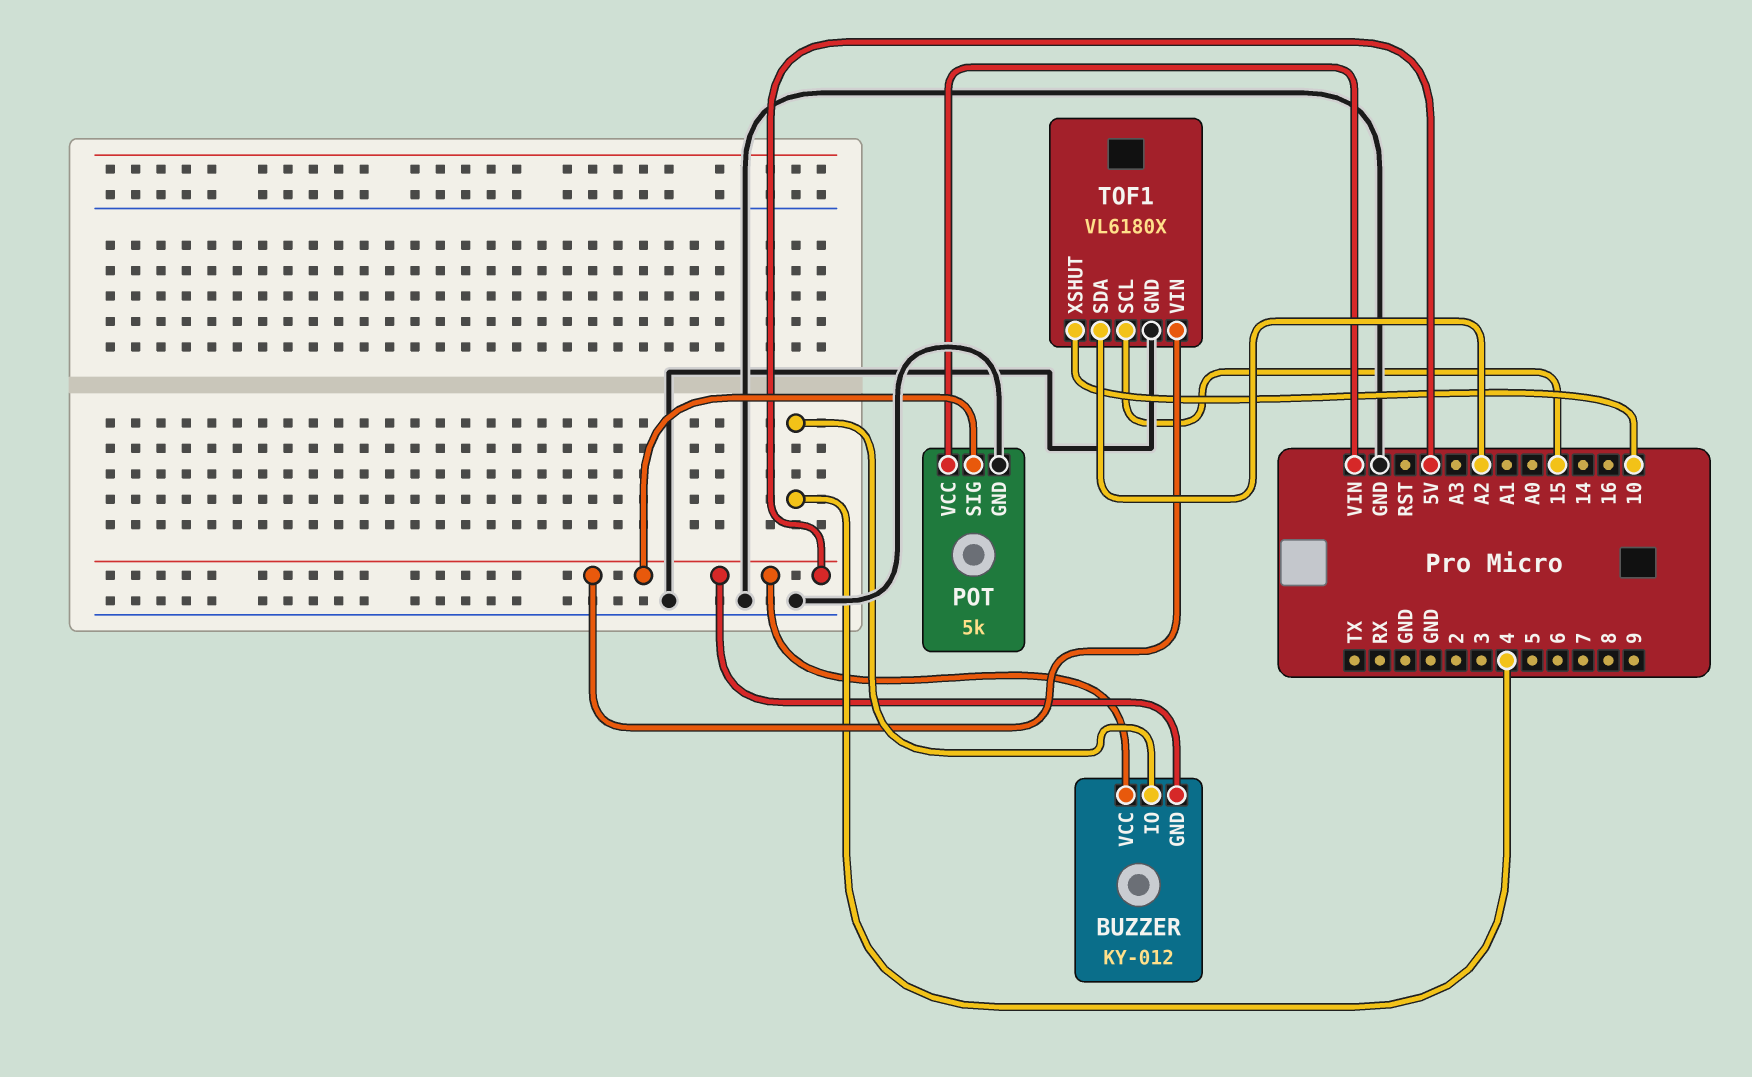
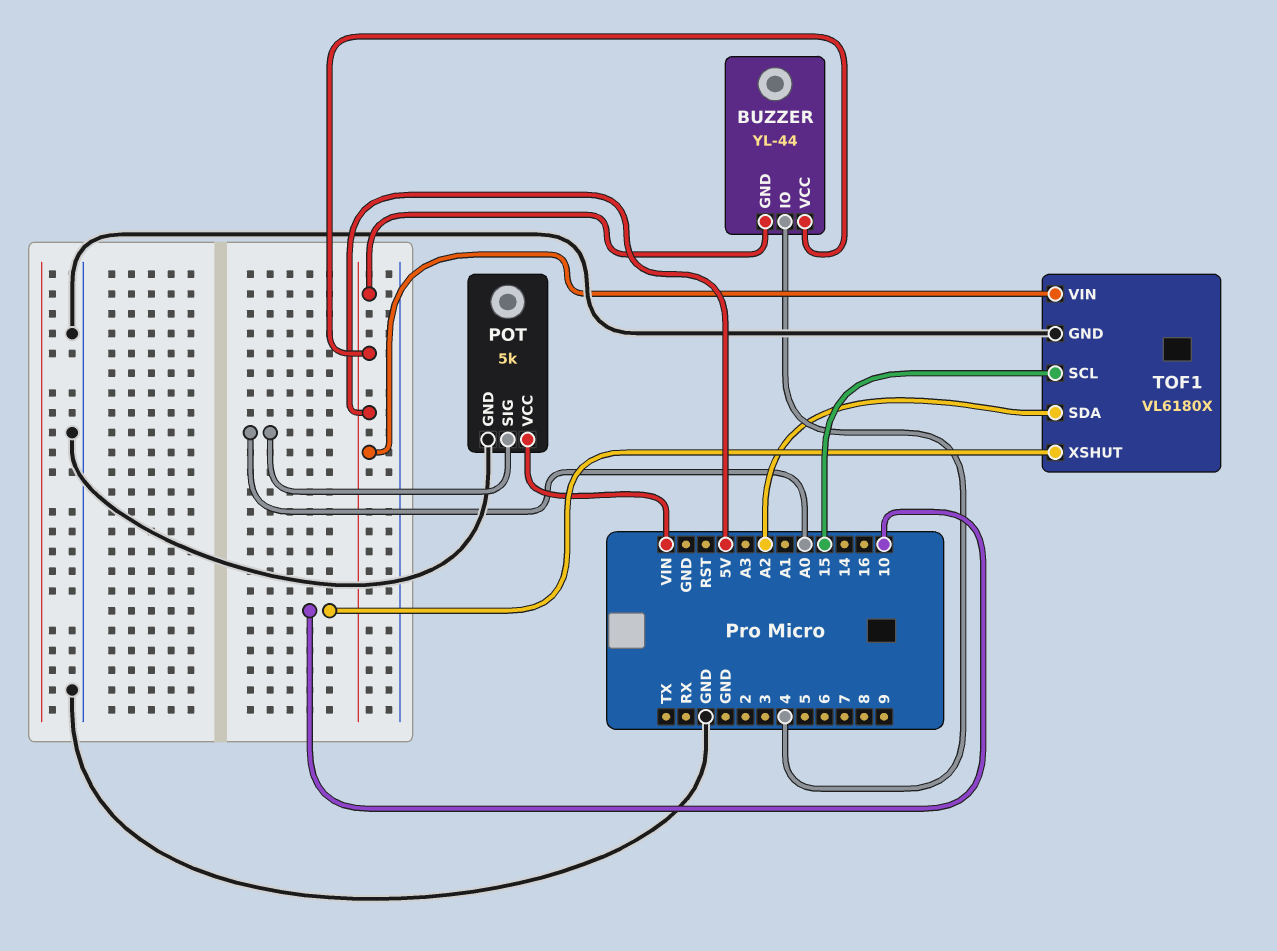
BUZZER: KY-012 -> YL-44
POT pin SIG: 5V -> A0

